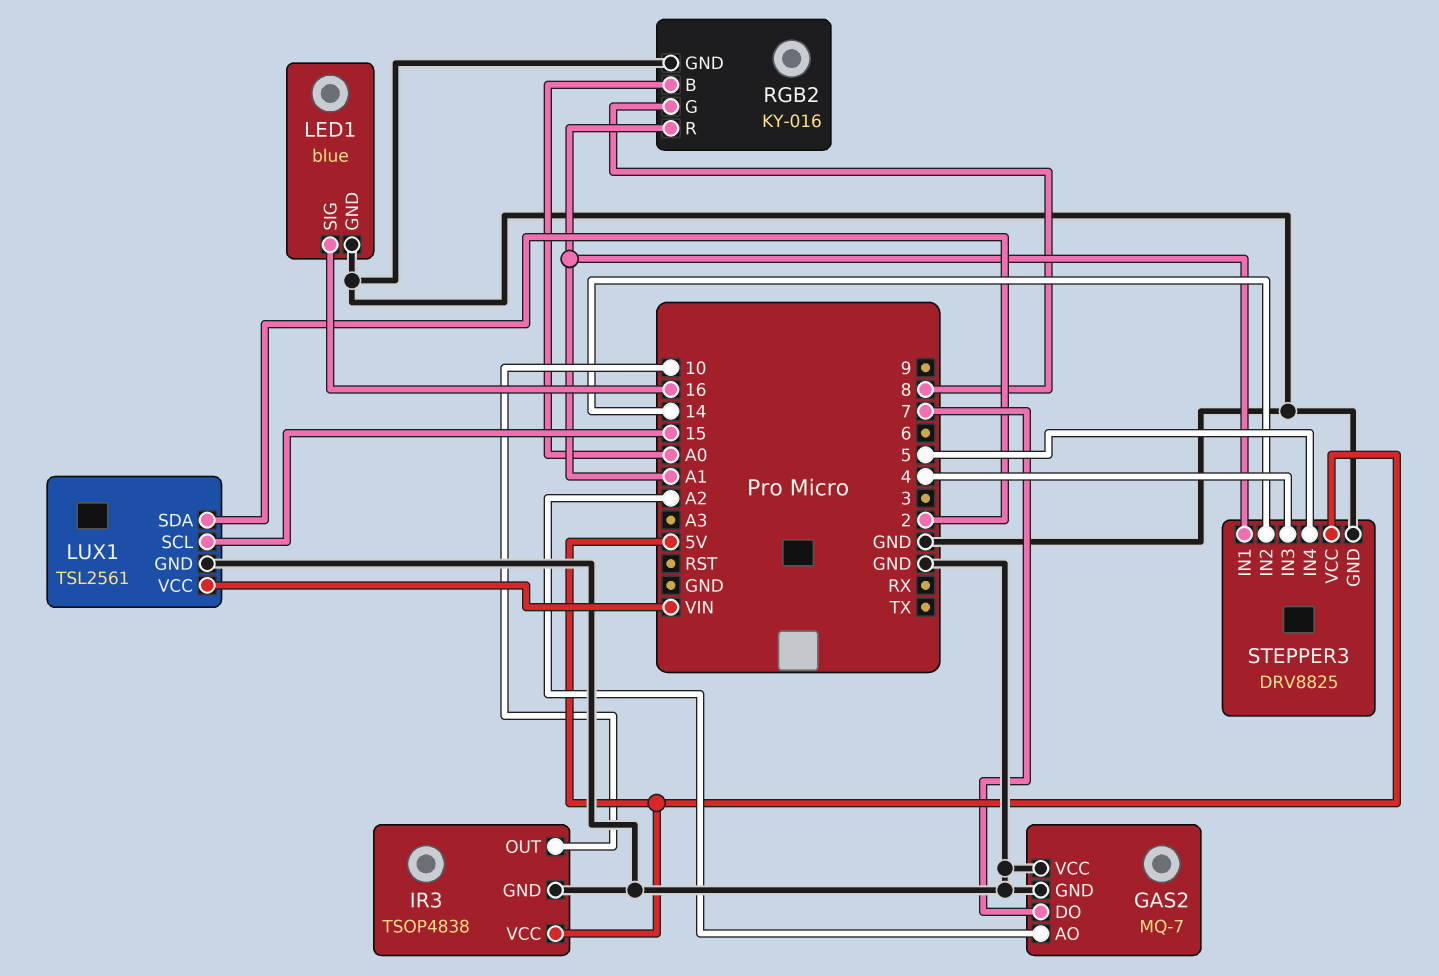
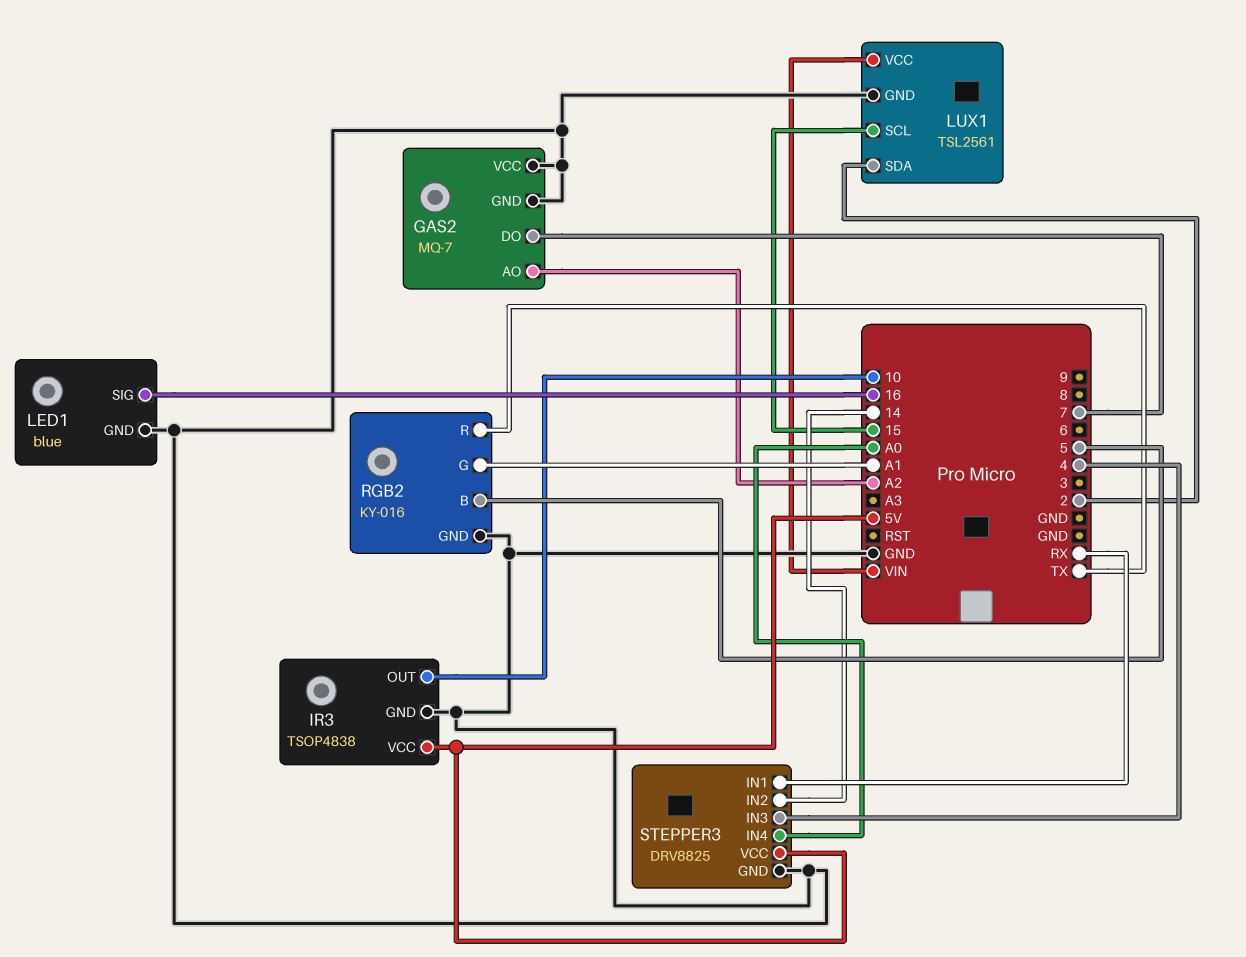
RGB2 pin B: A0 -> 5
RGB2 pin G: 8 -> A1
RGB2 pin R: A1 -> TX
STEPPER3 pin IN1: A1 -> RX
STEPPER3 pin IN4: 5 -> A0

